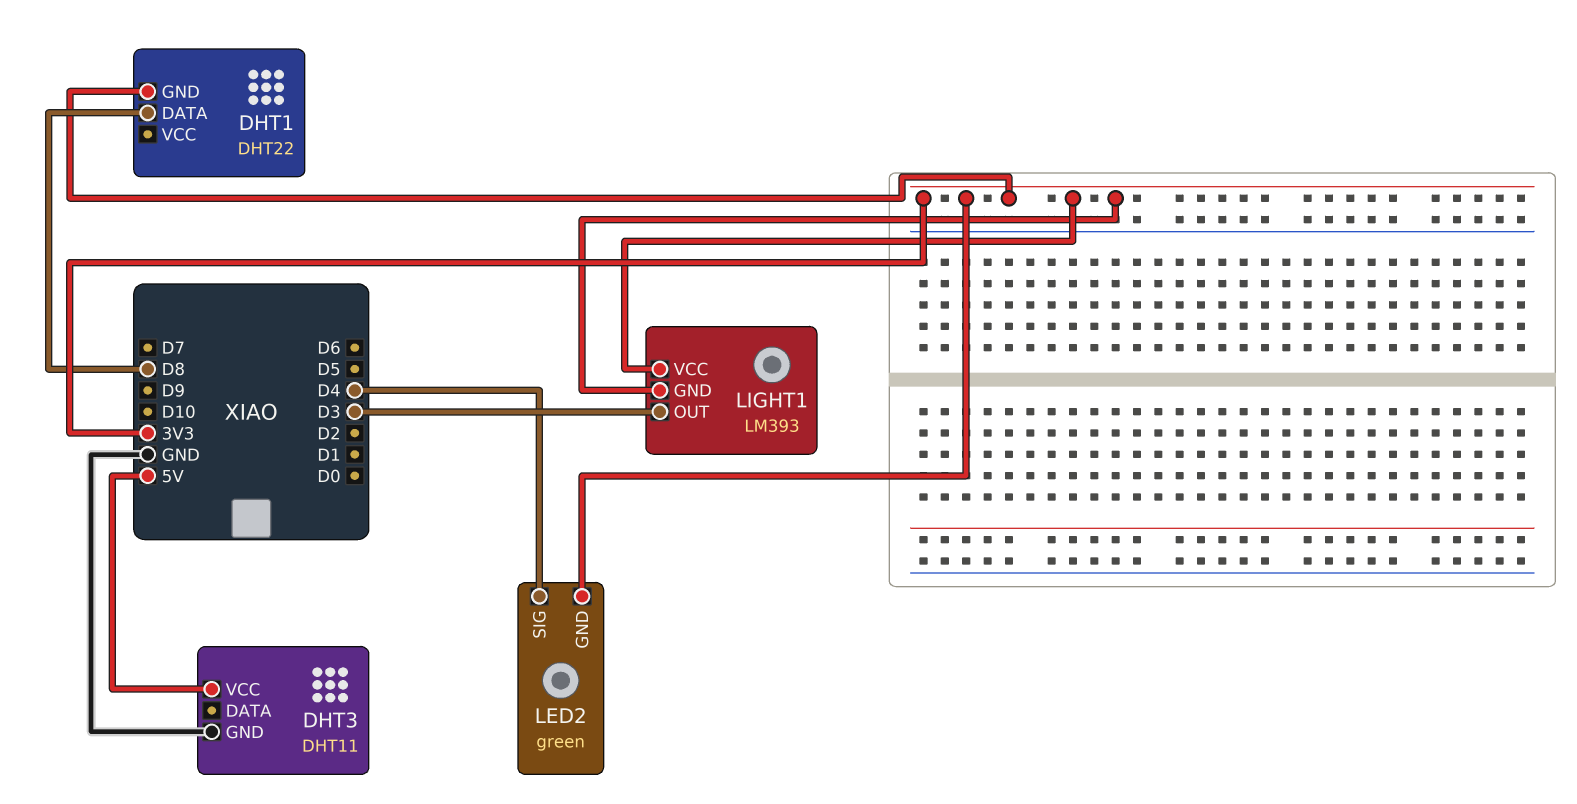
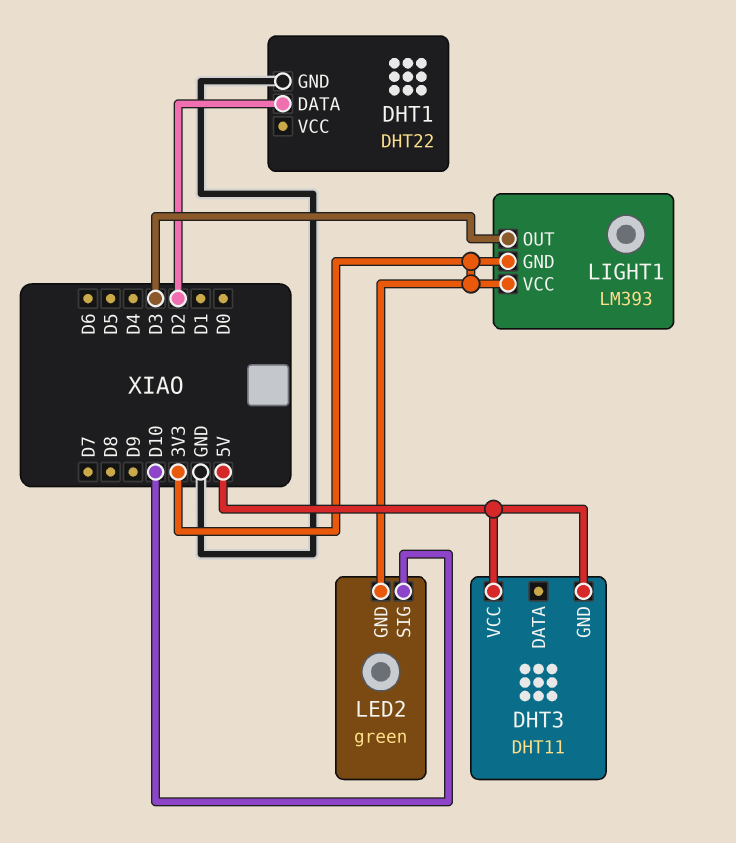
DHT1 pin DATA: D8 -> D2
DHT1 pin GND: 3V3 -> GND
DHT3 pin GND: GND -> 5V
LED2 pin SIG: D4 -> D10

